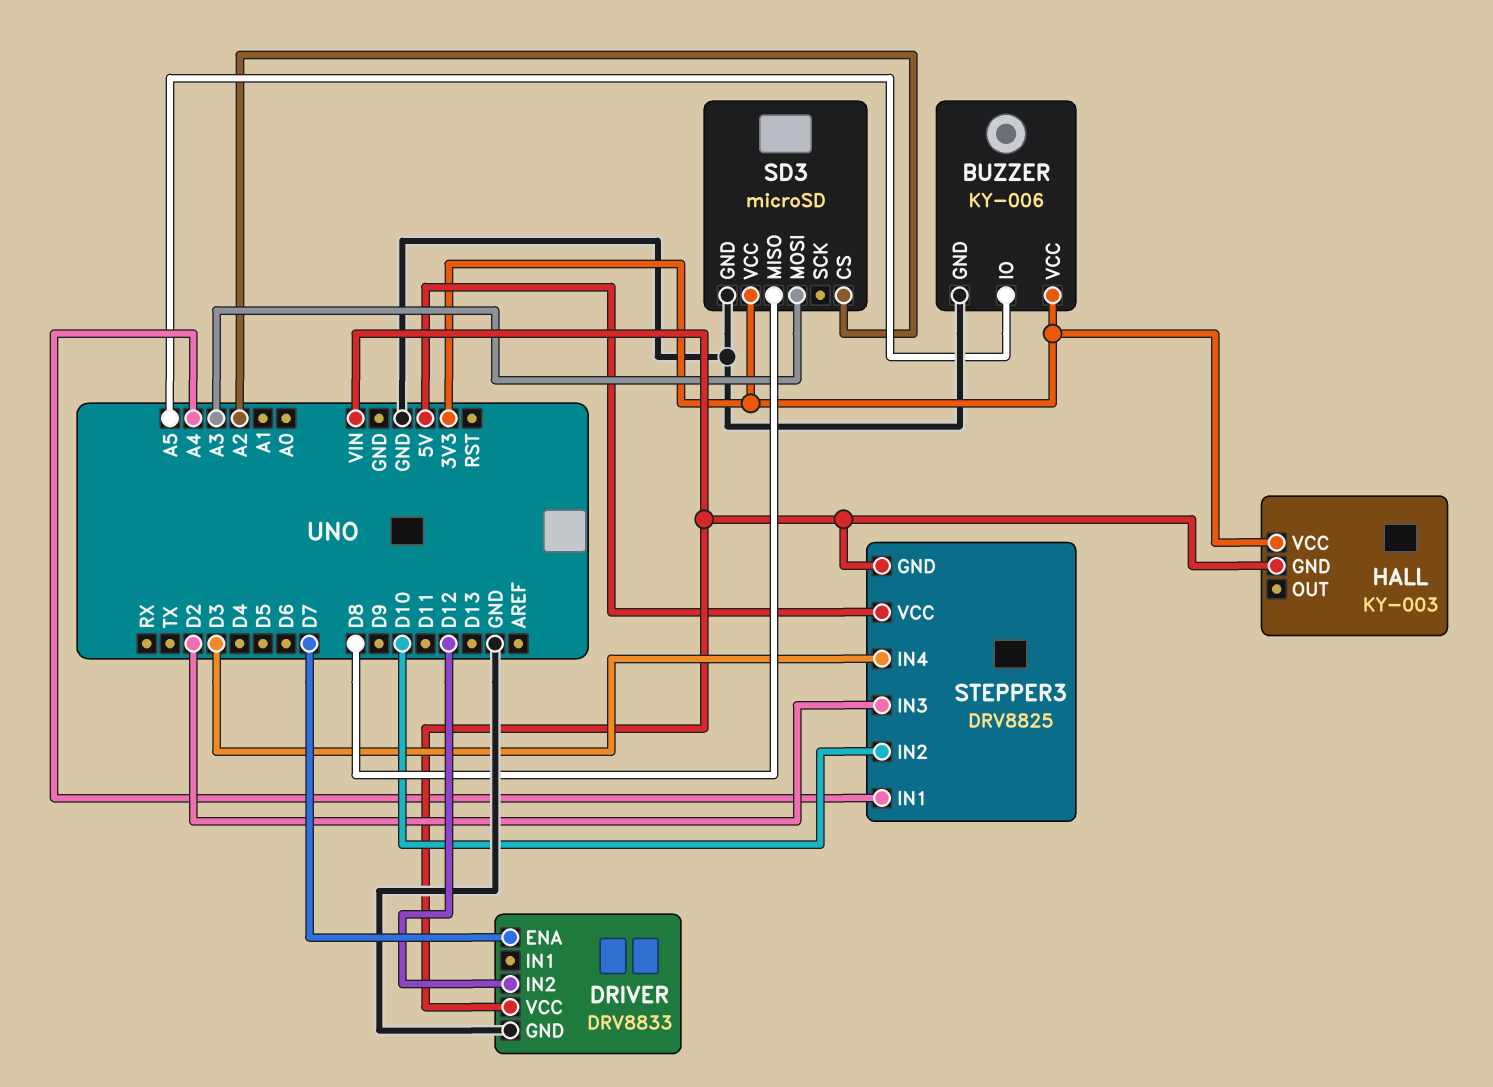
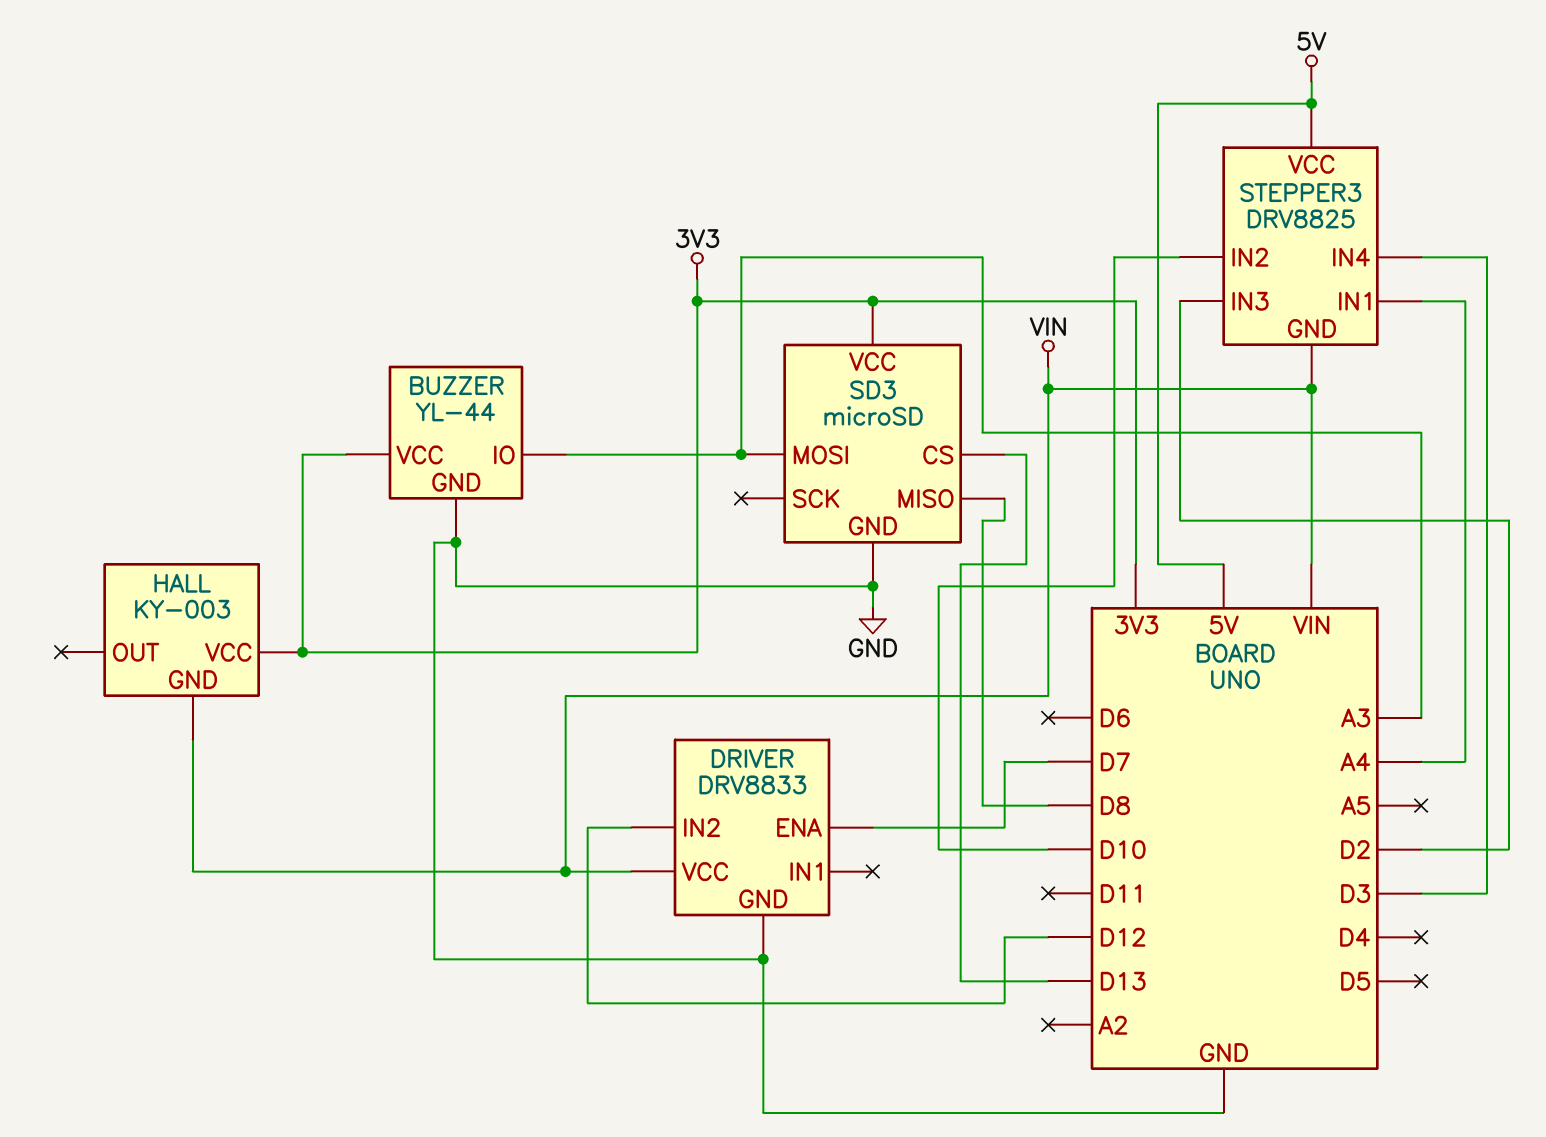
BUZZER: KY-006 -> YL-44
BUZZER pin IO: A5 -> A3
SD3 pin CS: A2 -> D13

